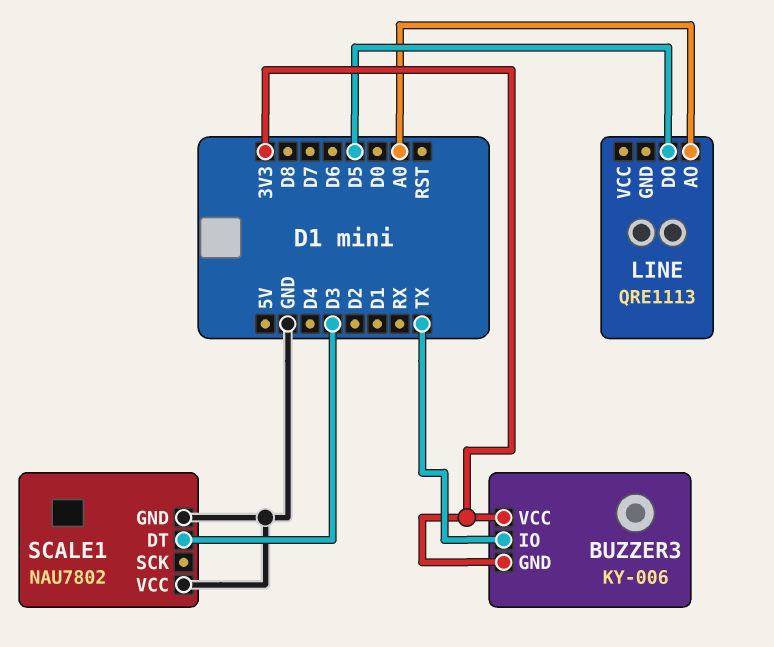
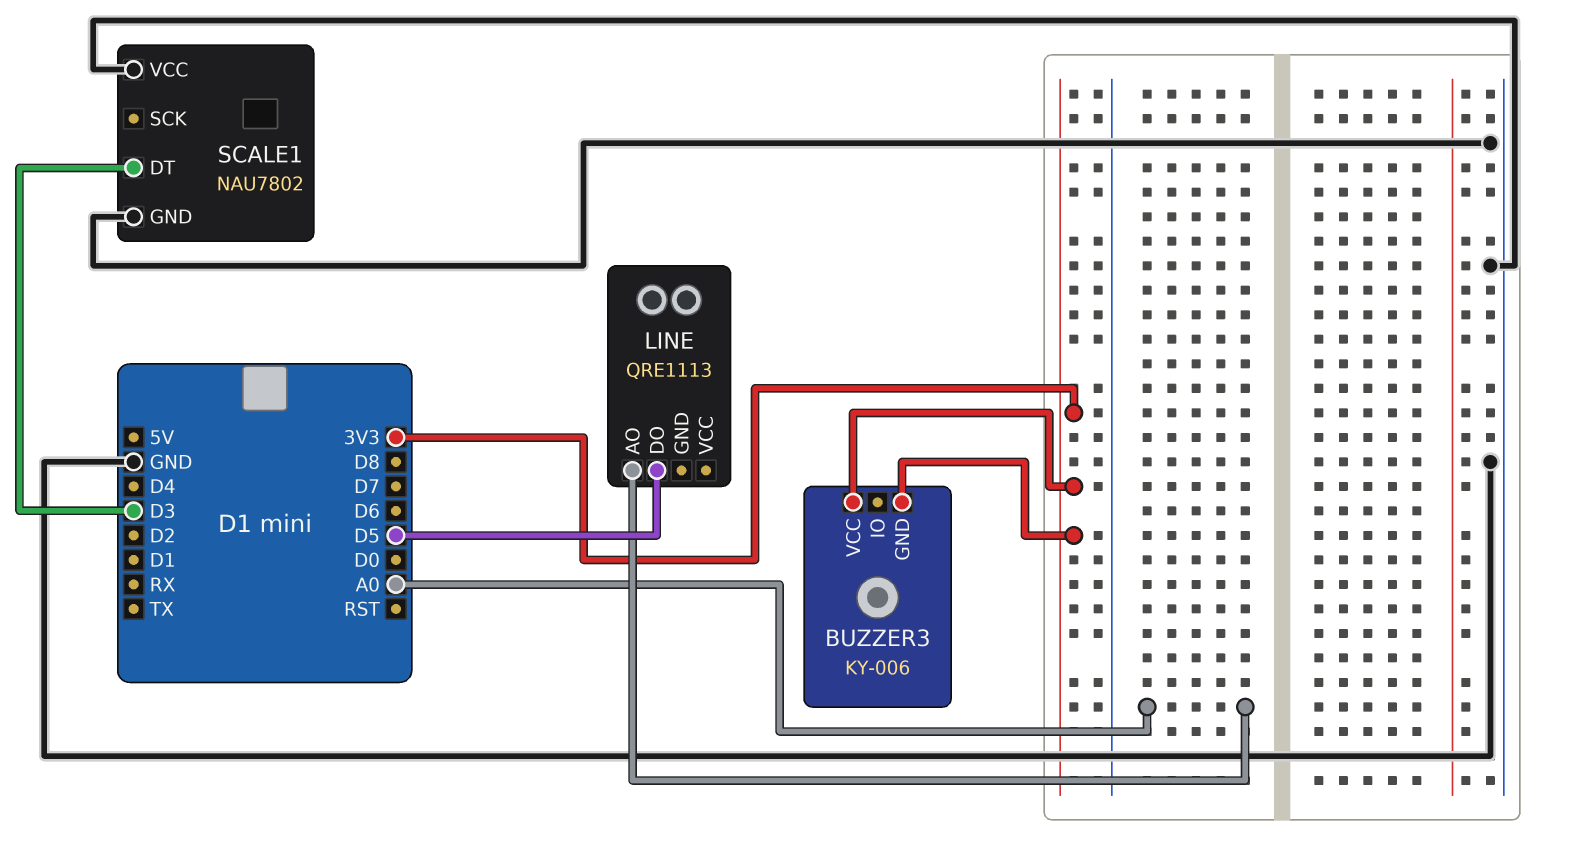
BUZZER3 pin IO: TX -> none

